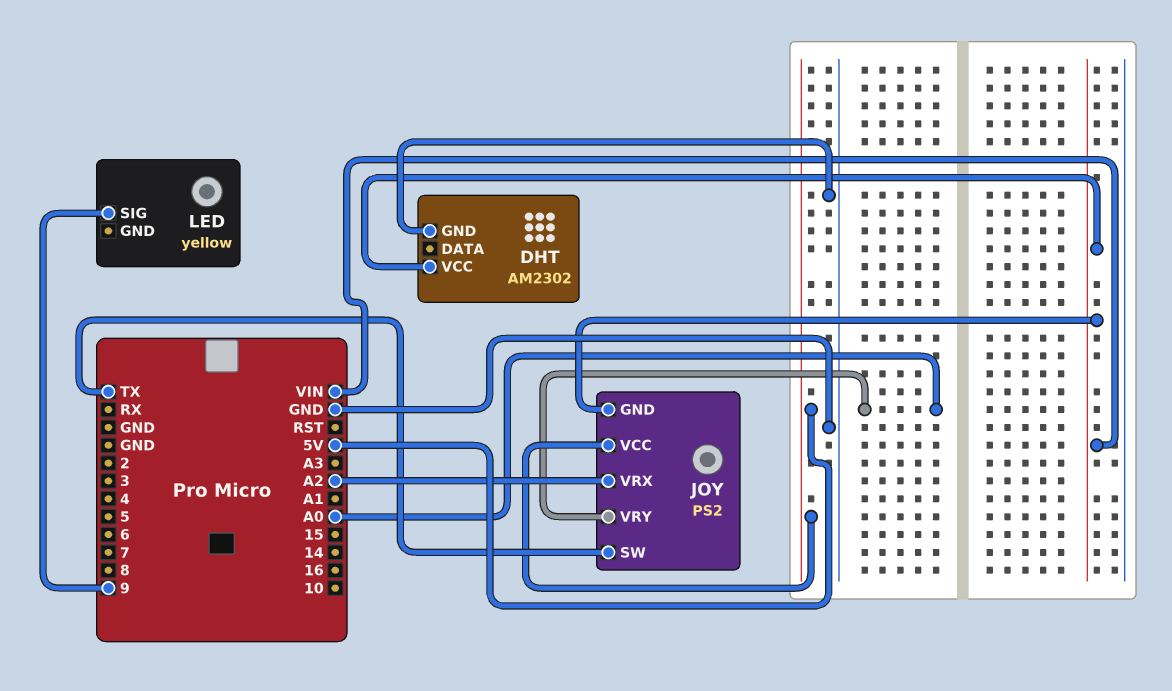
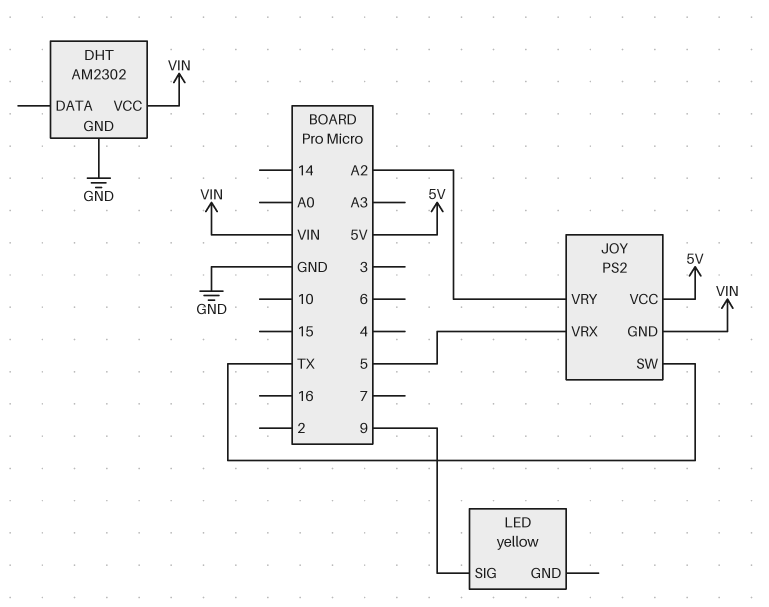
JOY pin VRX: A2 -> 5
JOY pin VRY: A0 -> A2

